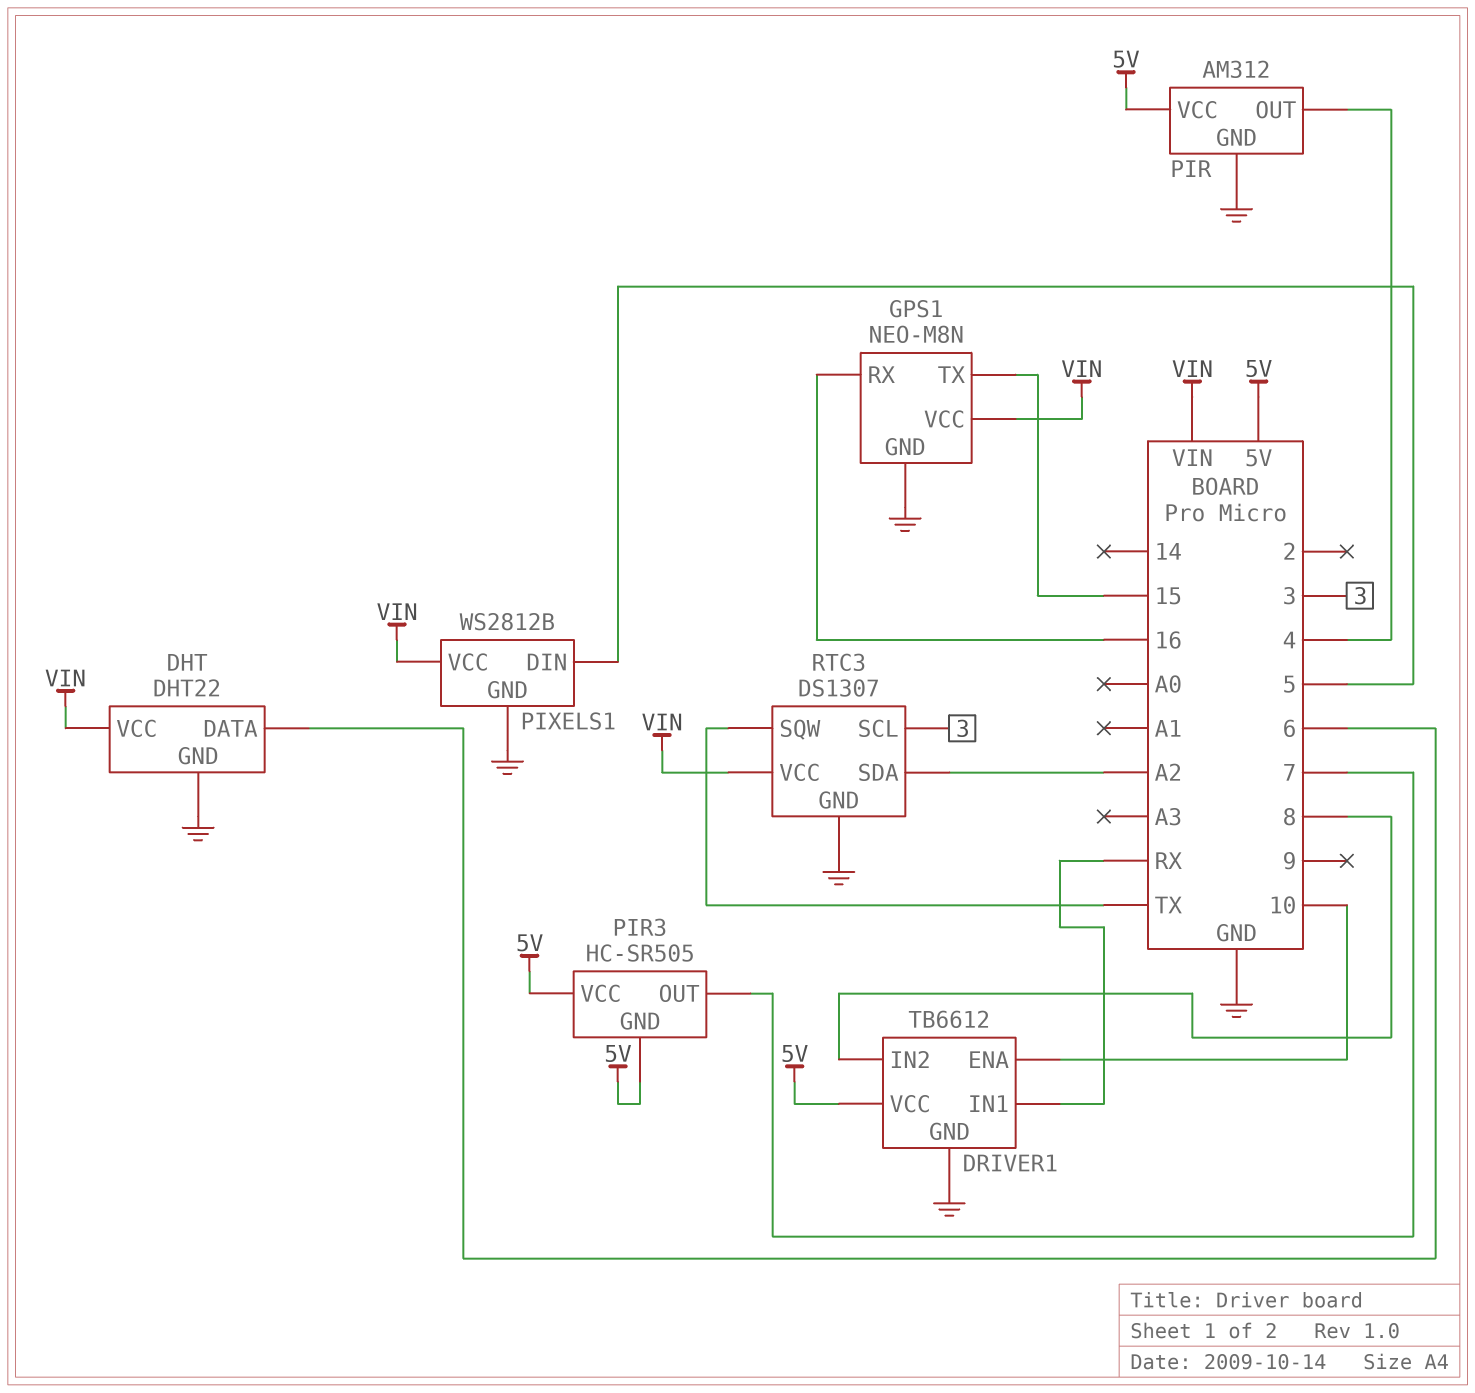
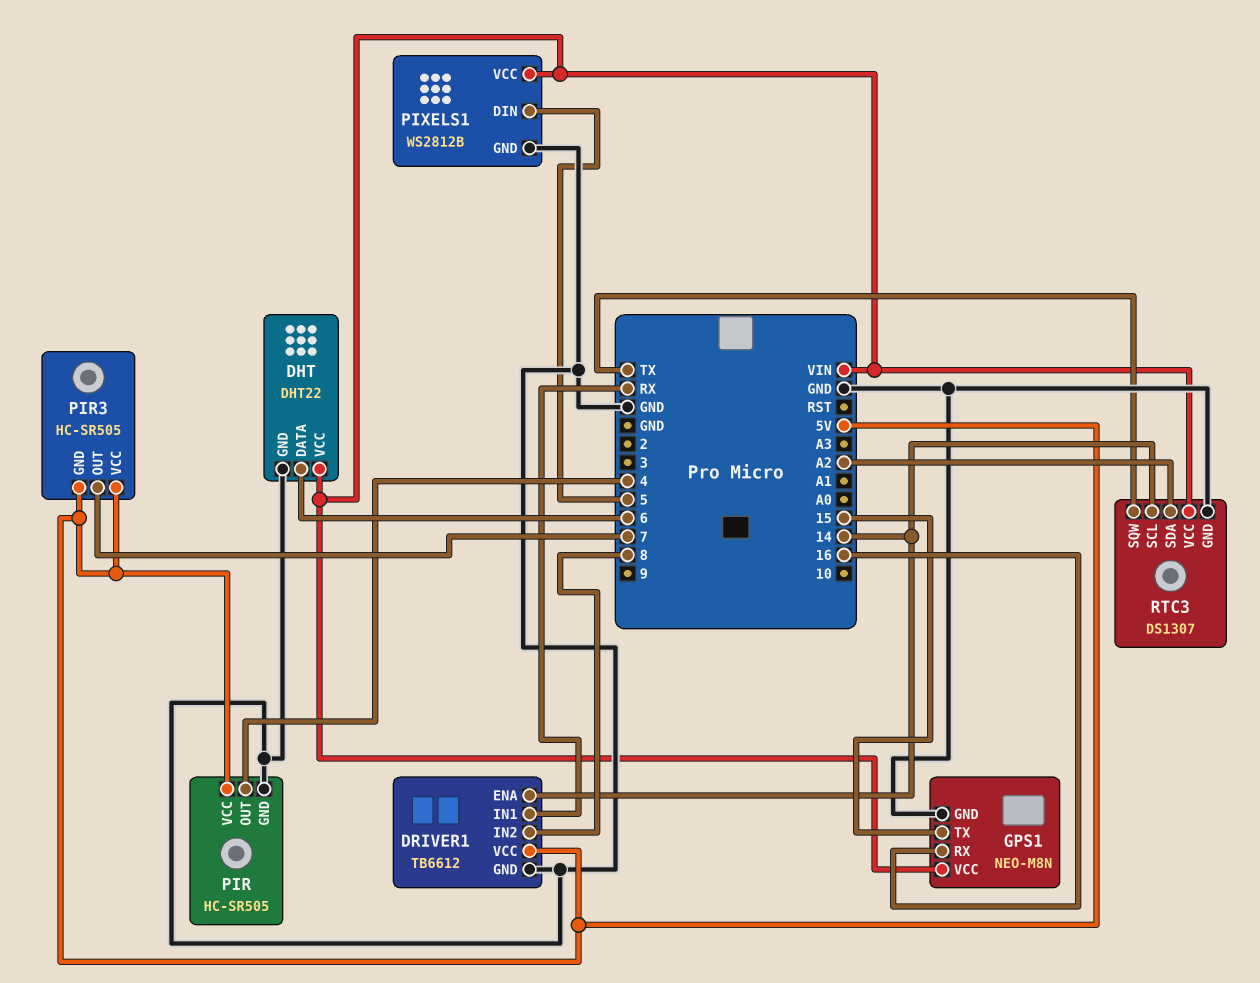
DRIVER1 pin ENA: 10 -> 14
PIR: AM312 -> HC-SR505
RTC3 pin SCL: 3 -> 14

